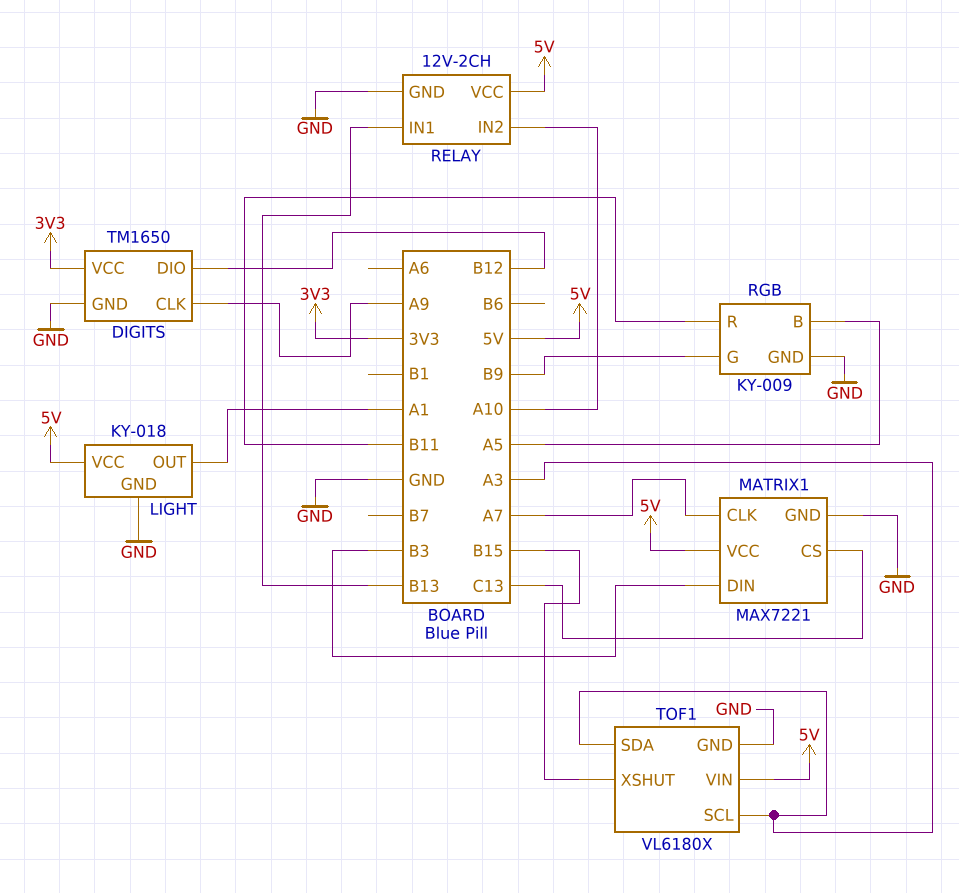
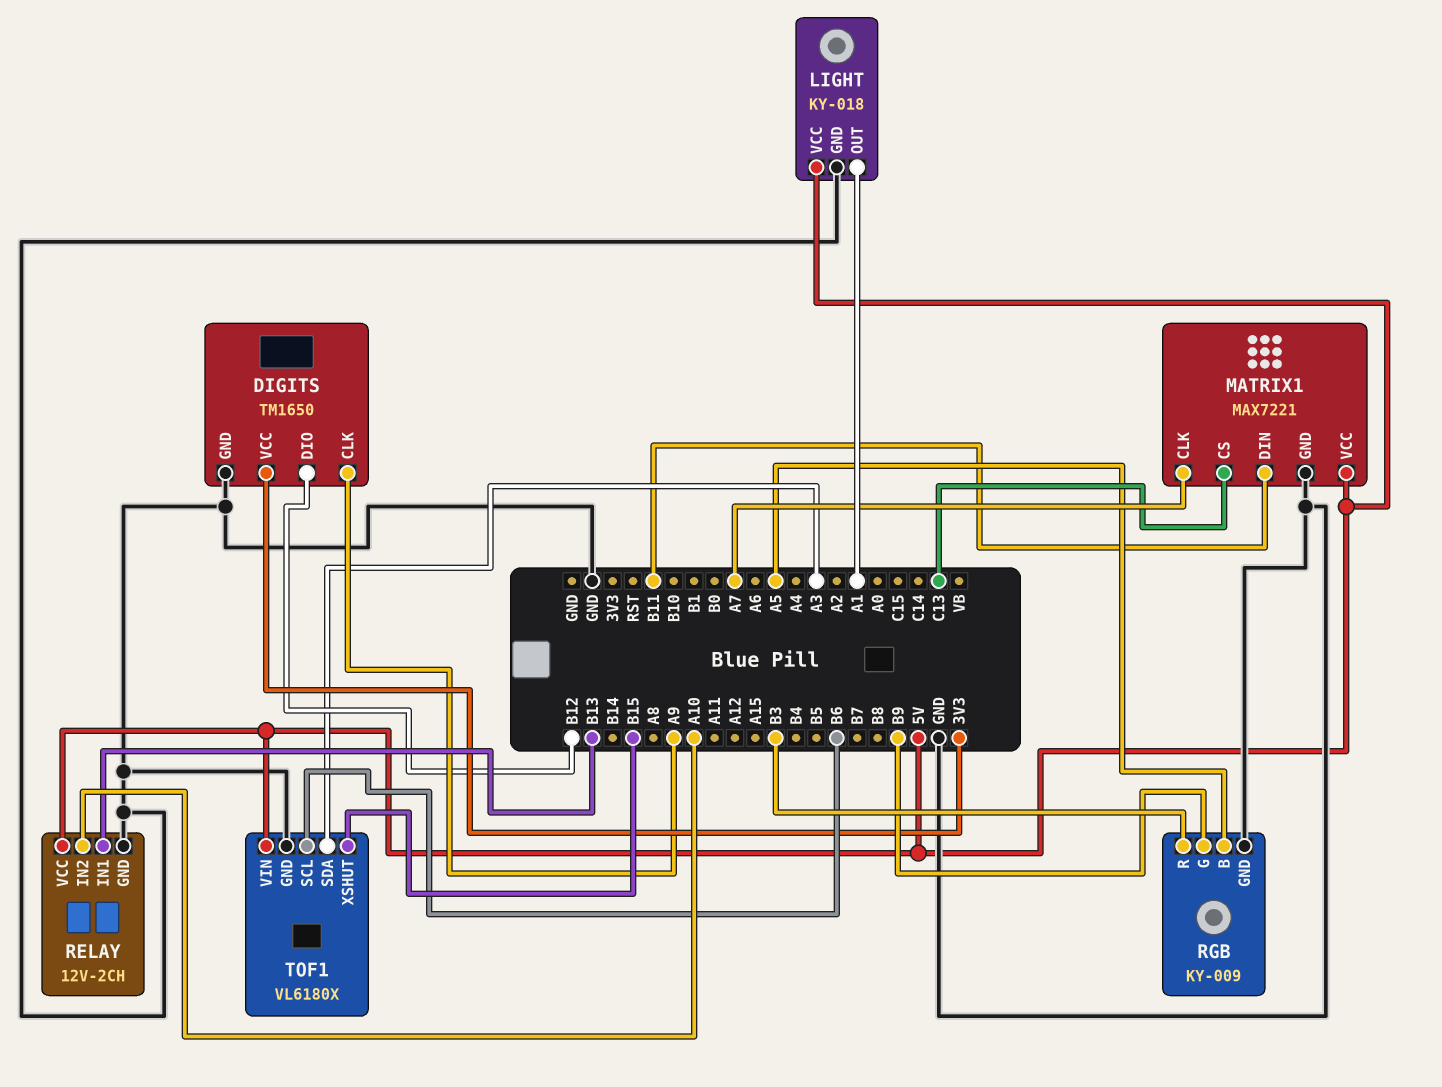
MATRIX1 pin DIN: B3 -> B11
RGB pin R: B11 -> B3
TOF1 pin SCL: A3 -> B6

